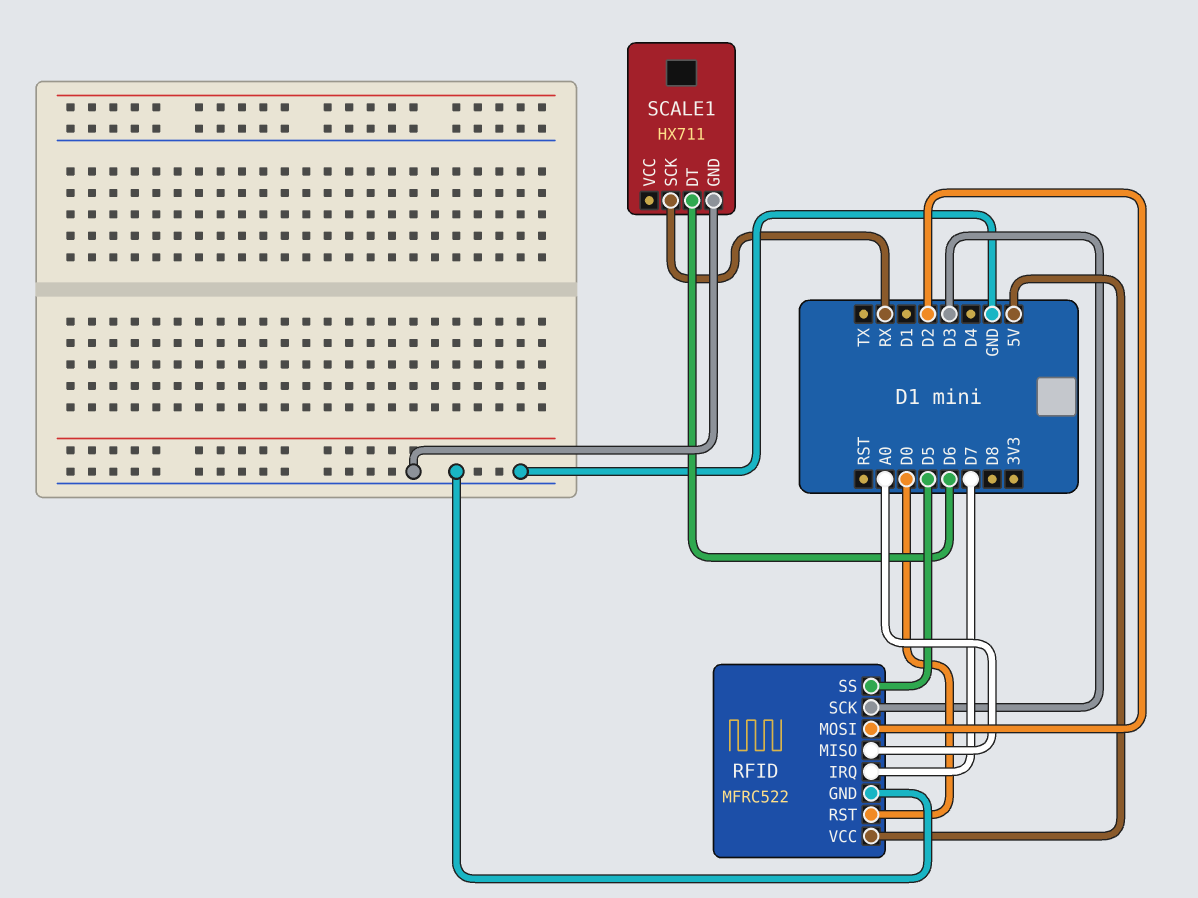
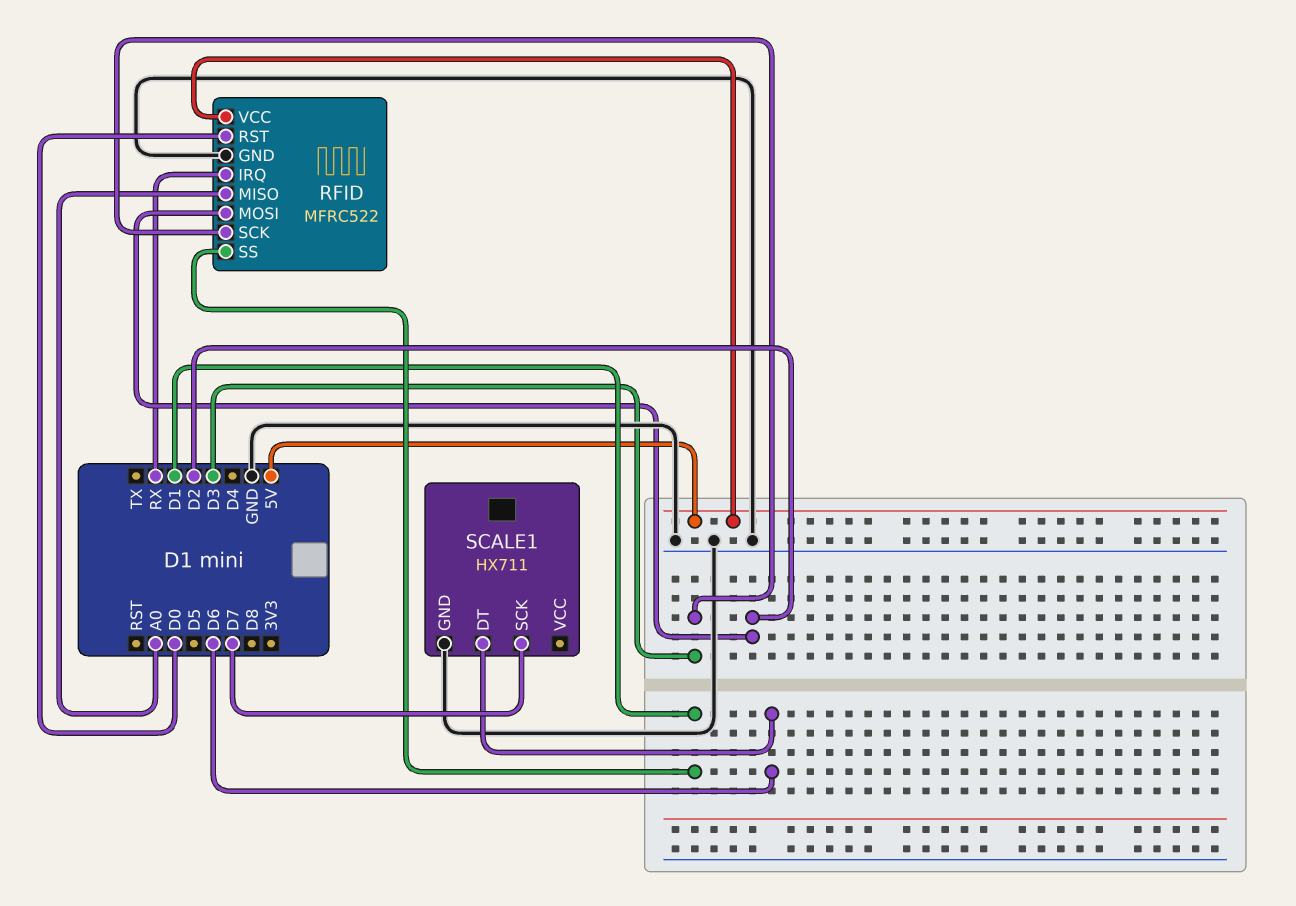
RFID pin IRQ: D7 -> RX
RFID pin SS: D5 -> D1
SCALE1 pin SCK: RX -> D7

